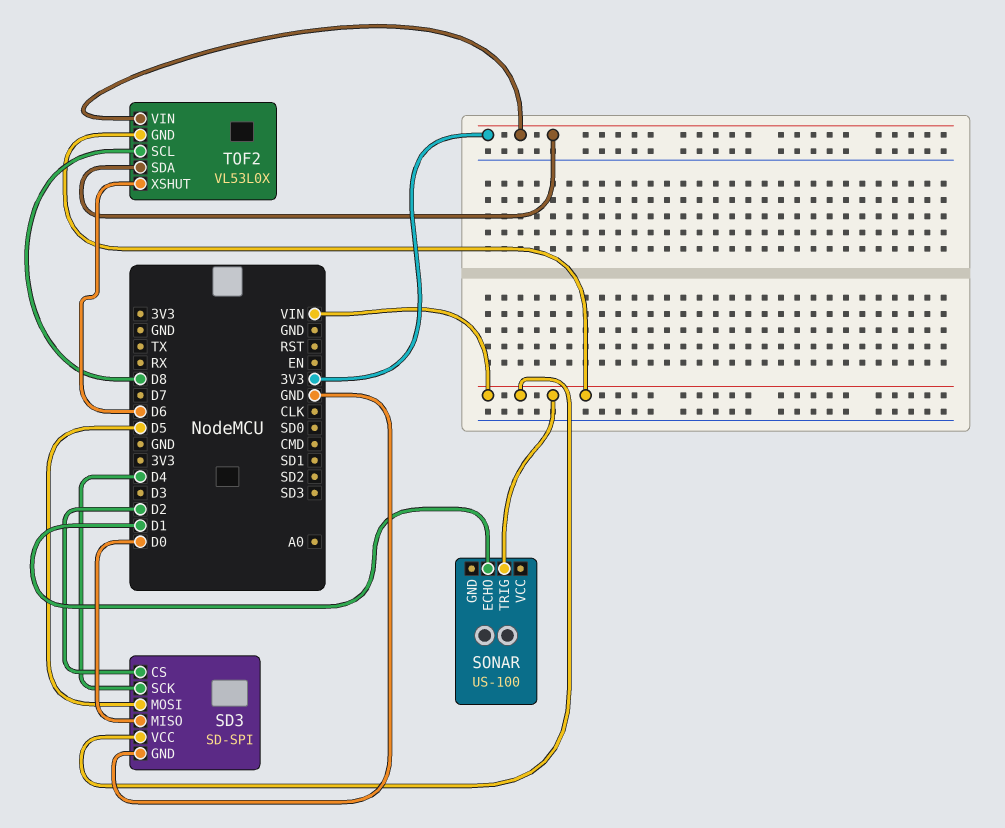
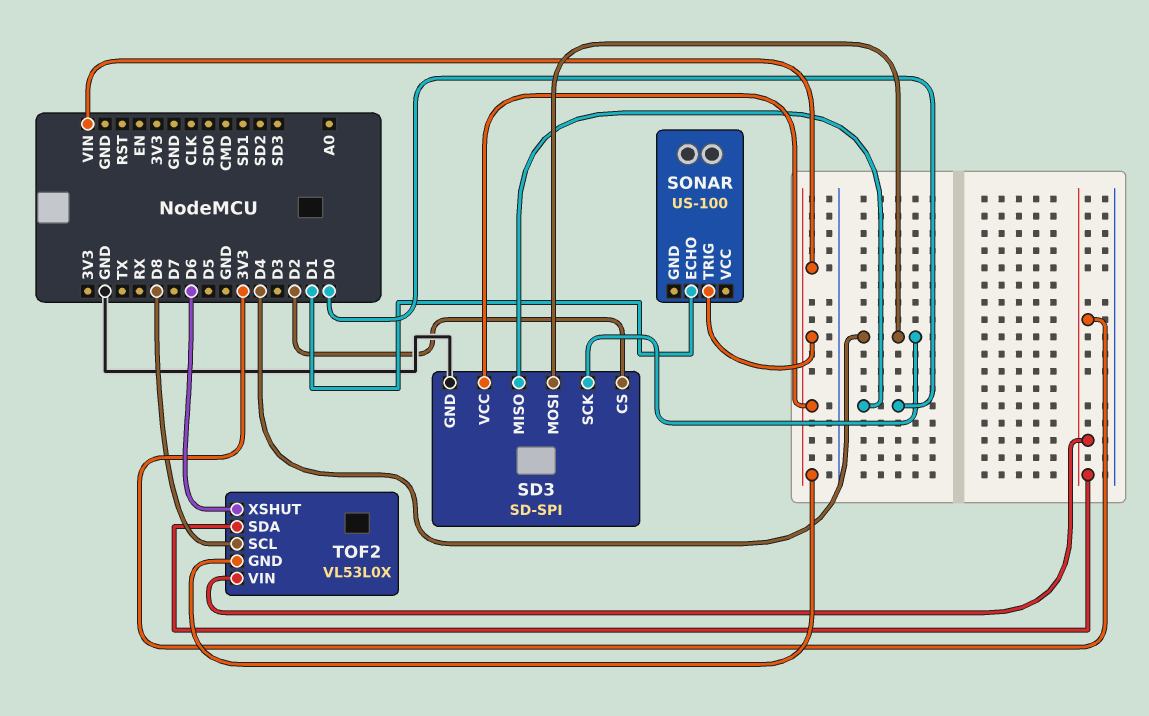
SD3 pin MOSI: D5 -> D4

